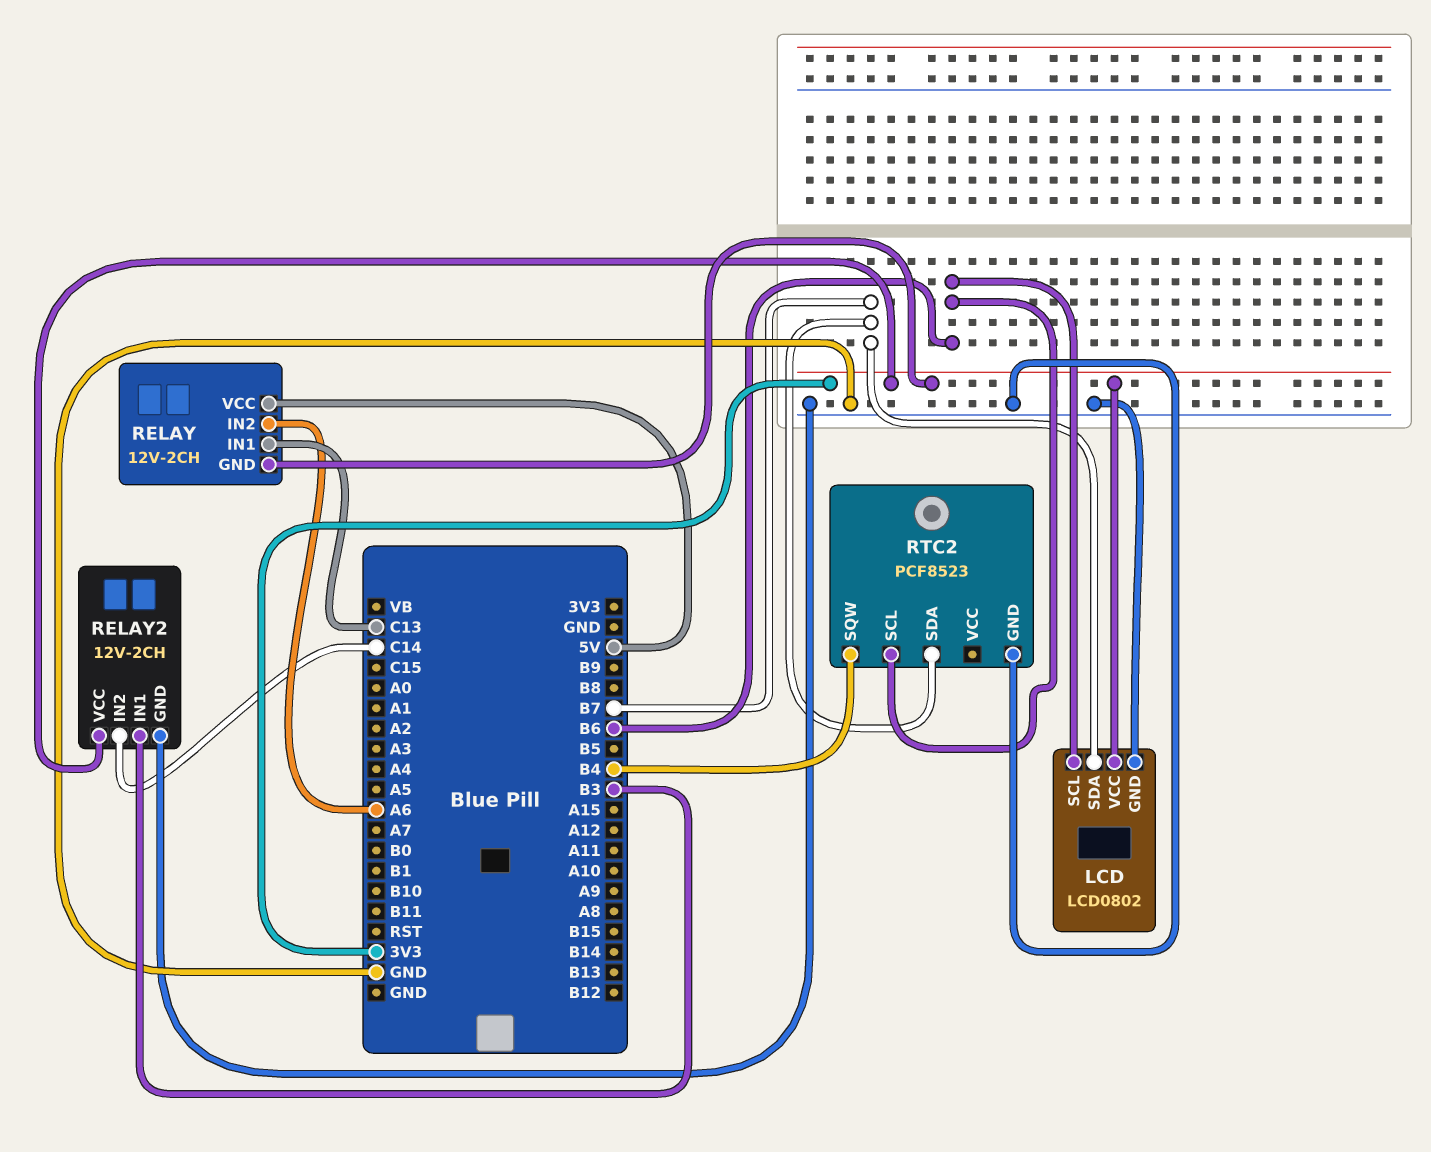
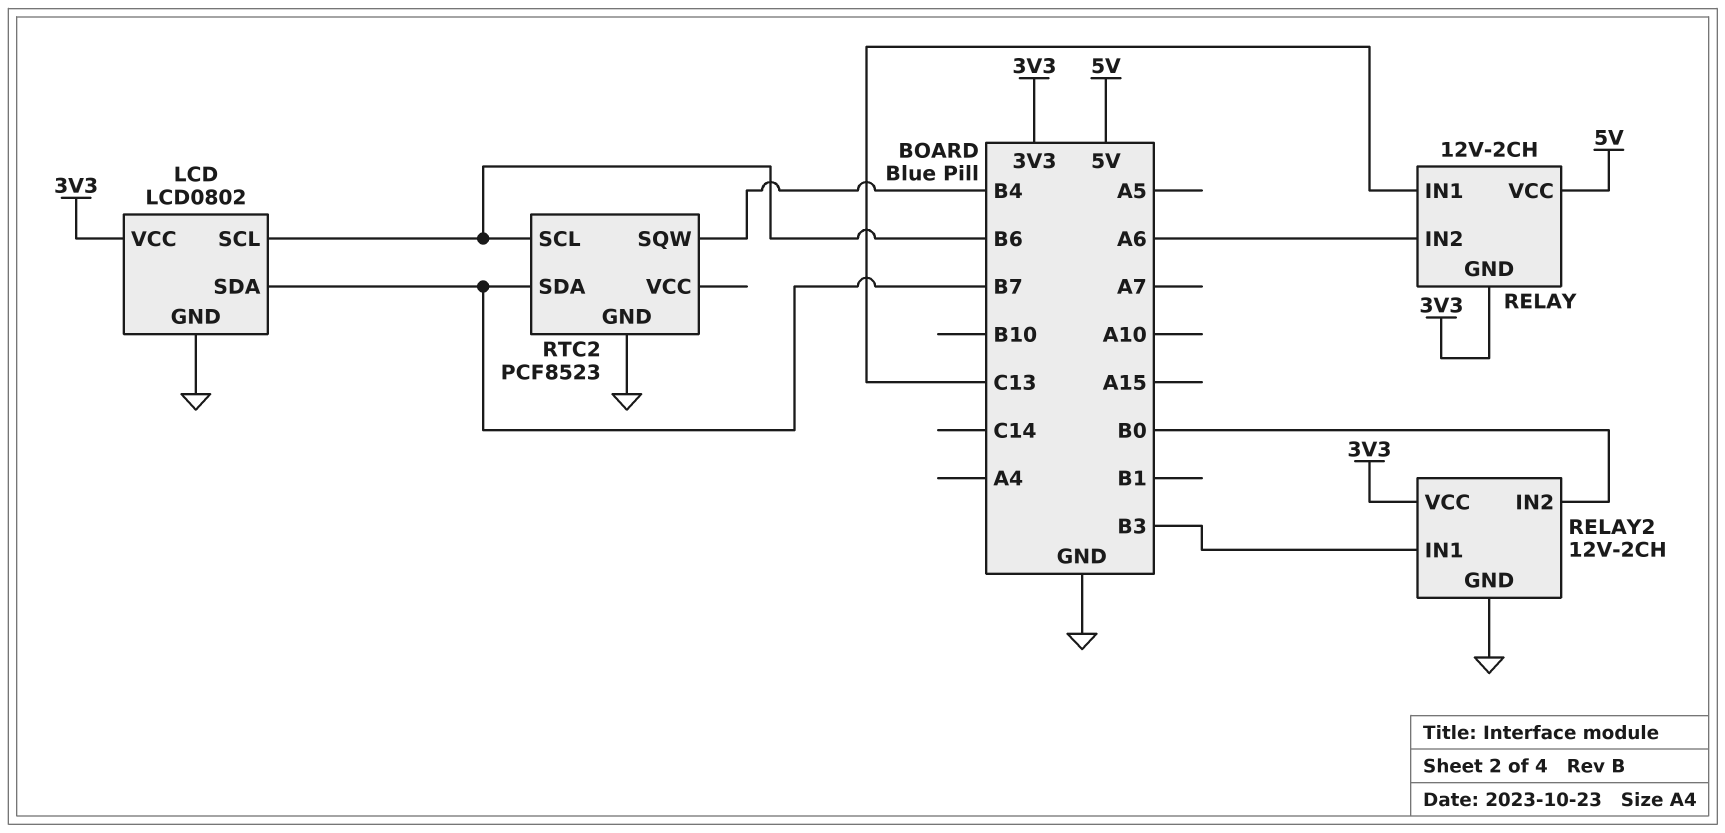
RELAY2 pin IN2: C14 -> B0

